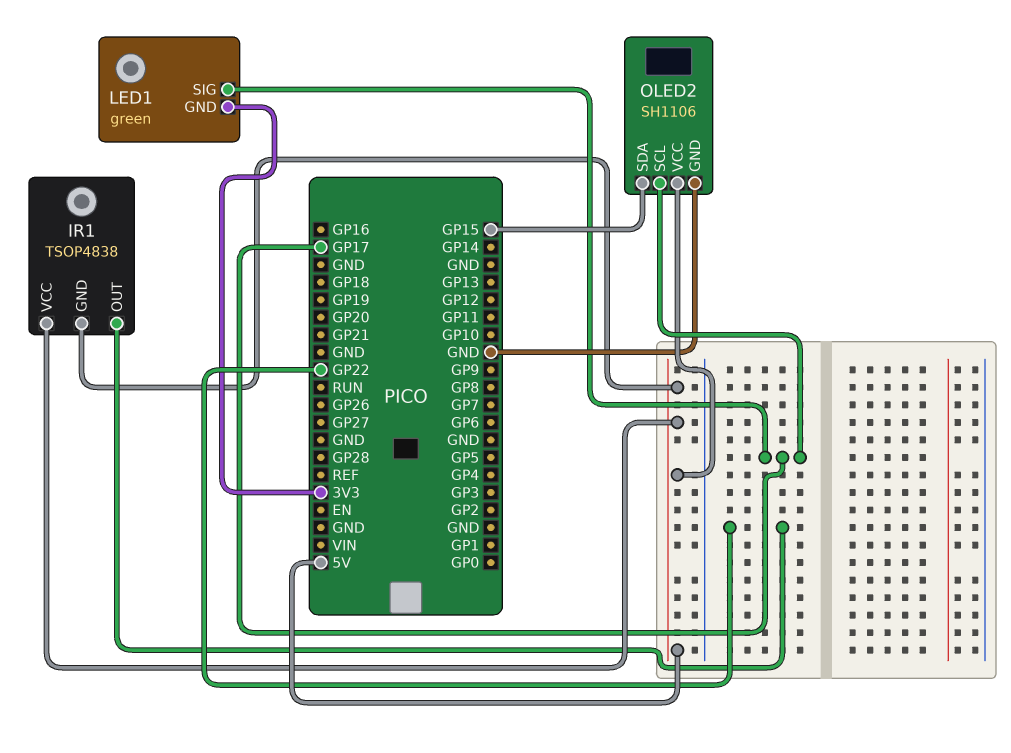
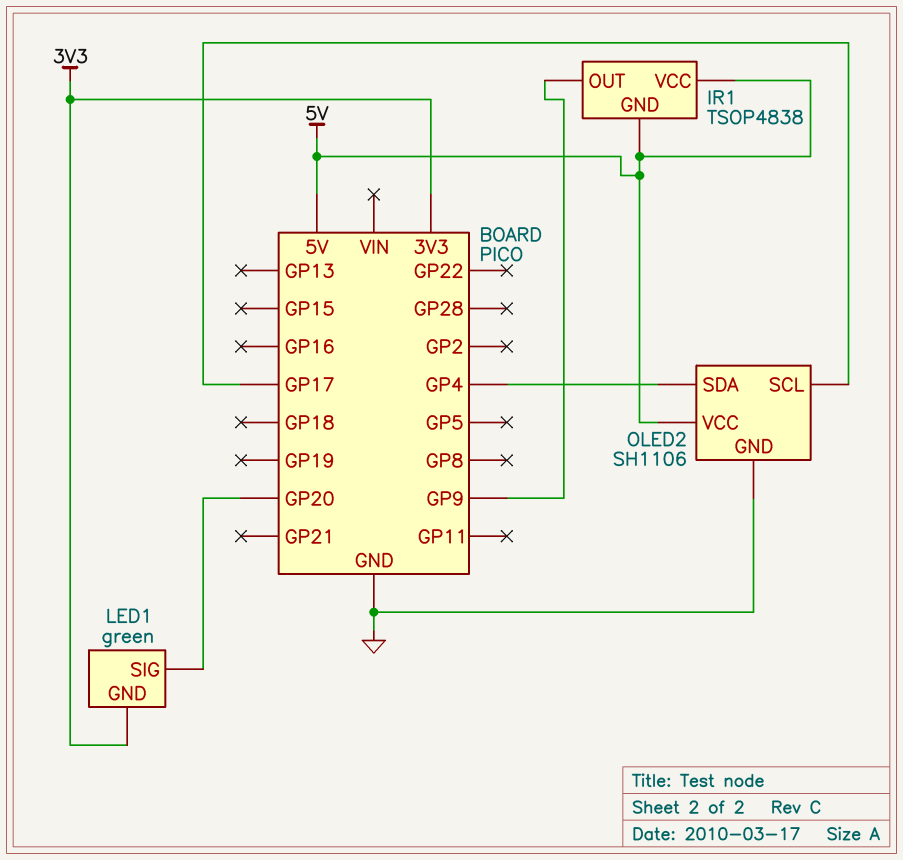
IR1 pin OUT: GP22 -> GP9
LED1 pin SIG: GP17 -> GP20
OLED2 pin SDA: GP15 -> GP4

